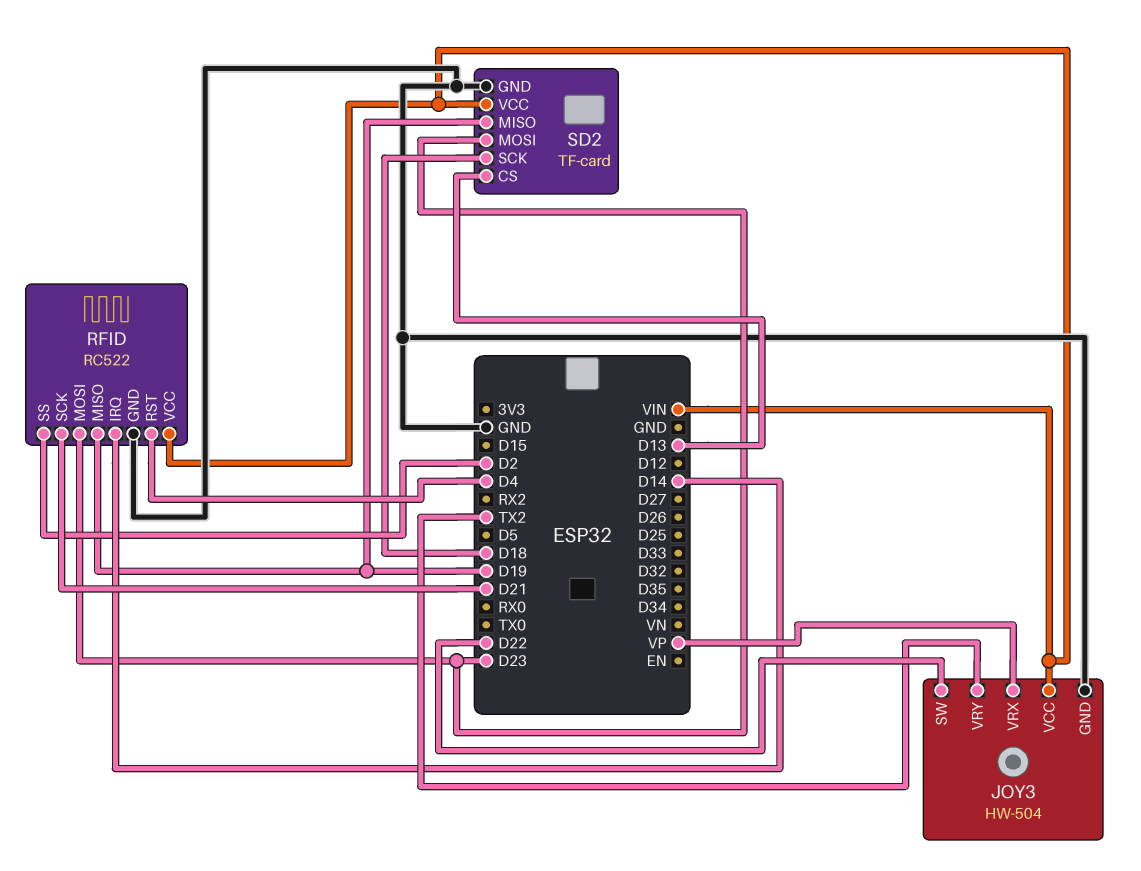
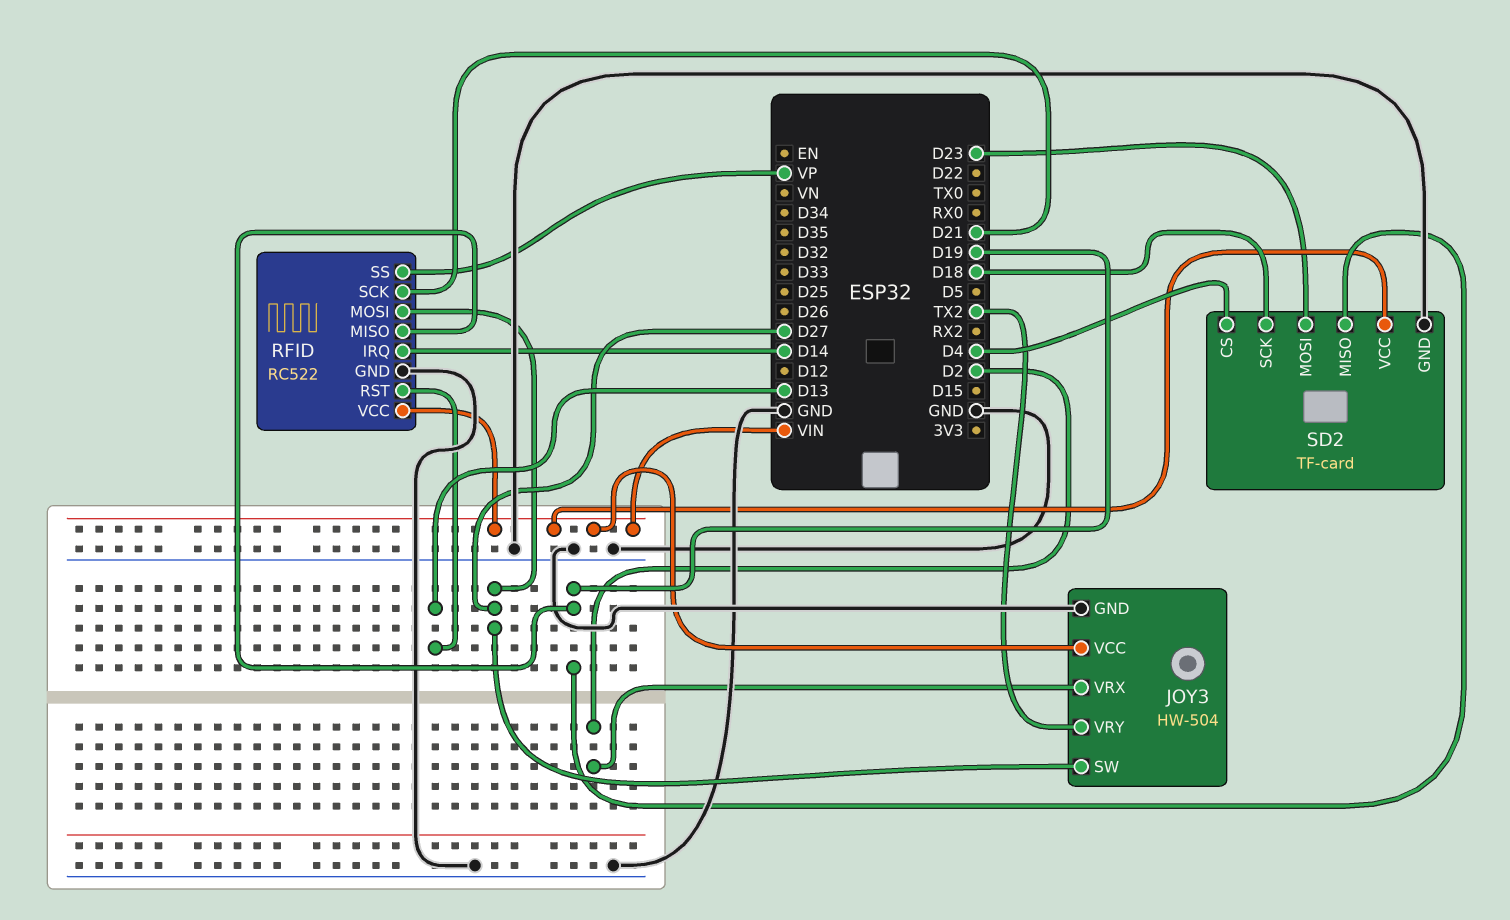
JOY3 pin SW: D22 -> D27
JOY3 pin VRX: VP -> D2
RFID pin MOSI: D23 -> D27
RFID pin RST: D4 -> D13
RFID pin SS: D2 -> VP
SD2 pin CS: D13 -> D4

